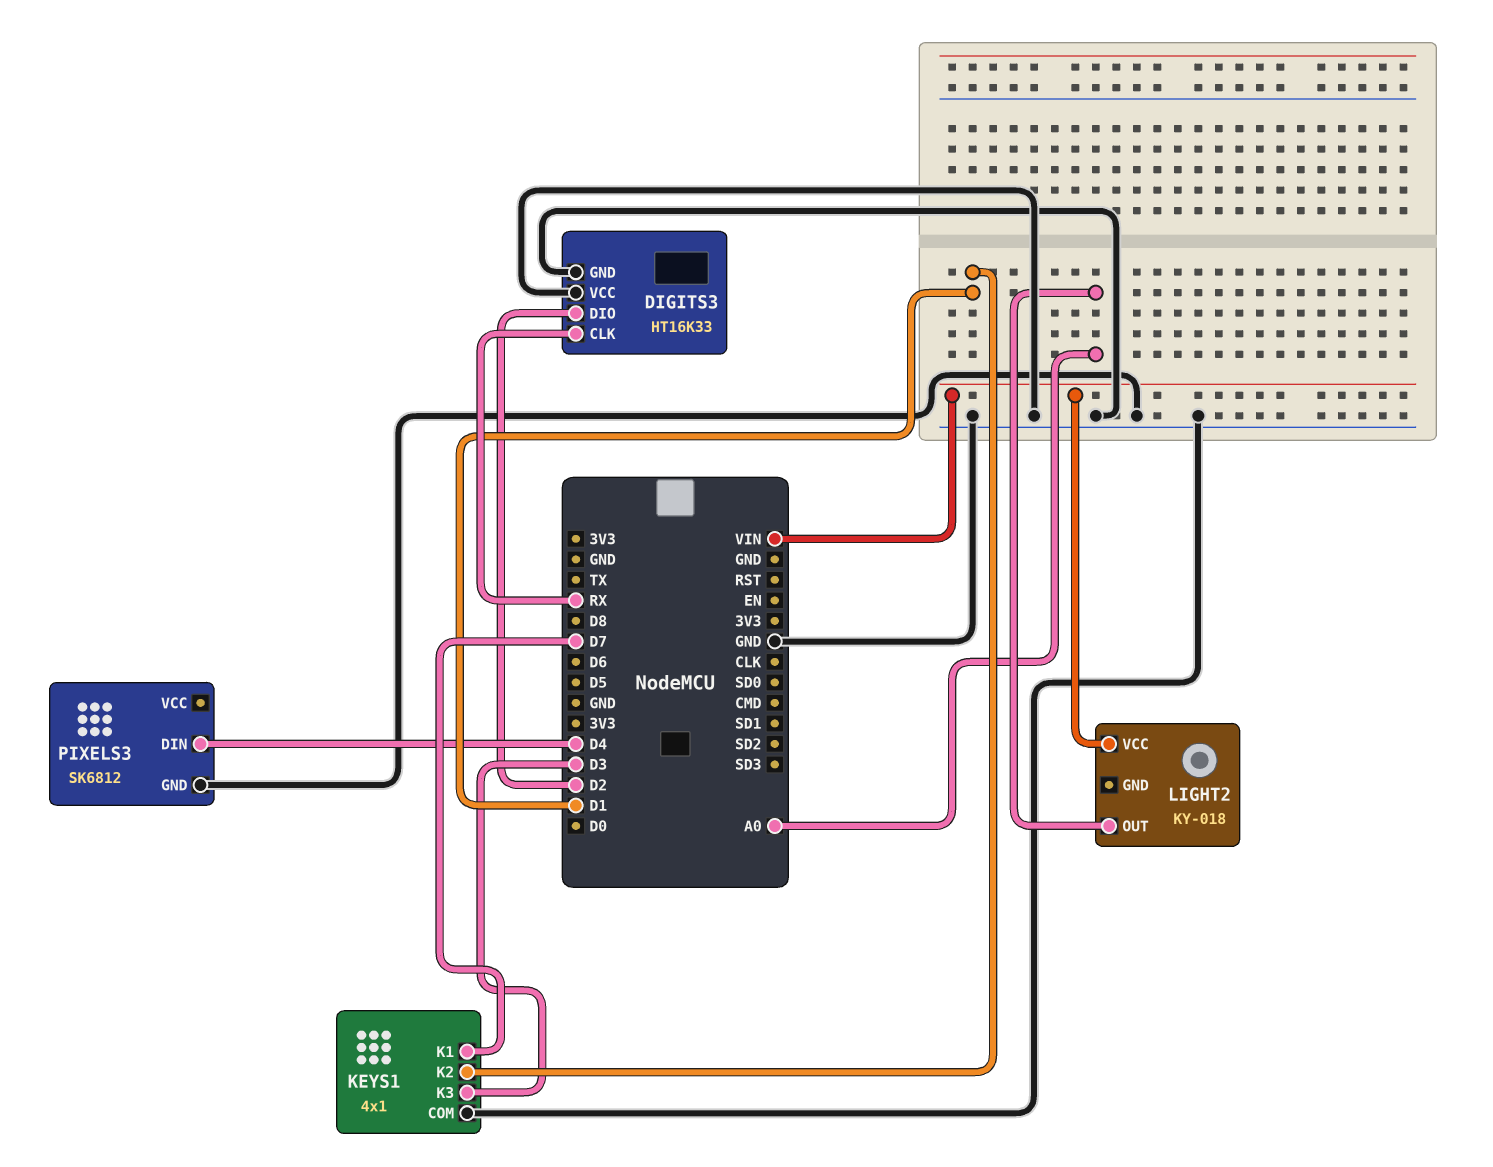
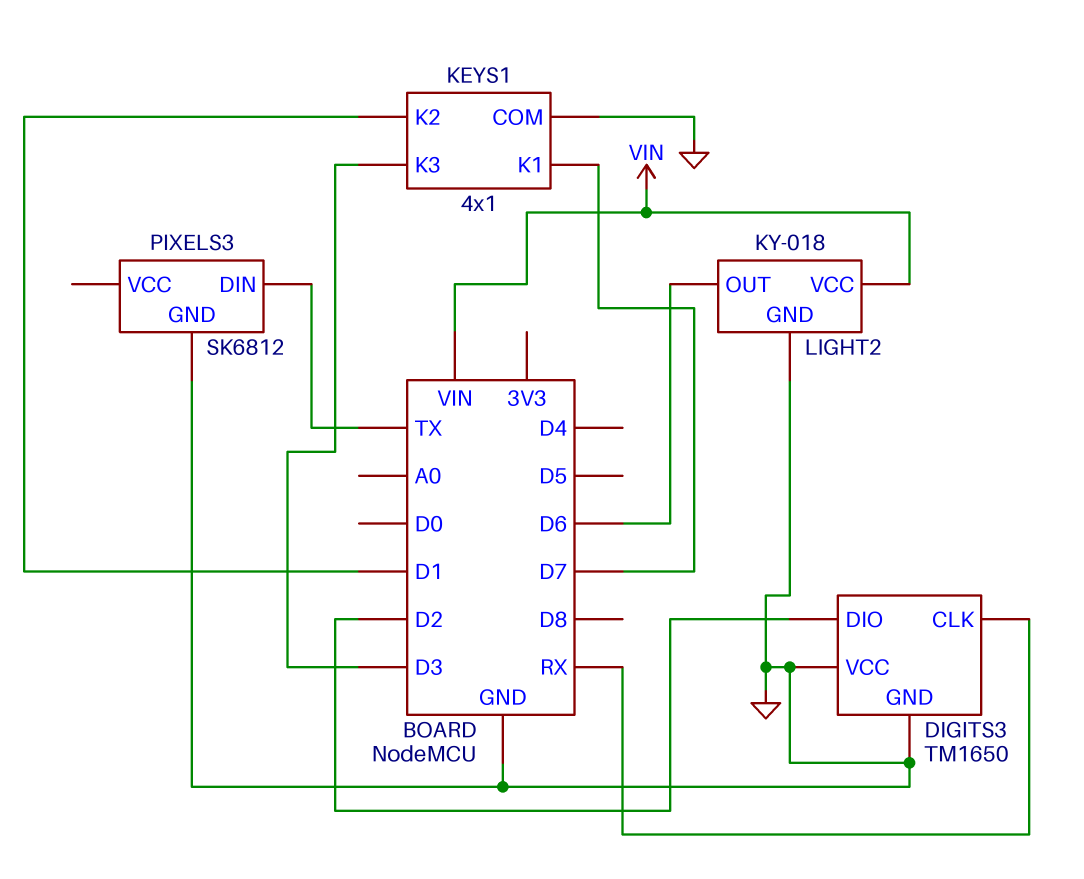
DIGITS3: HT16K33 -> TM1650
LIGHT2 pin GND: none -> GND
LIGHT2 pin OUT: A0 -> D6
PIXELS3 pin DIN: D4 -> TX

